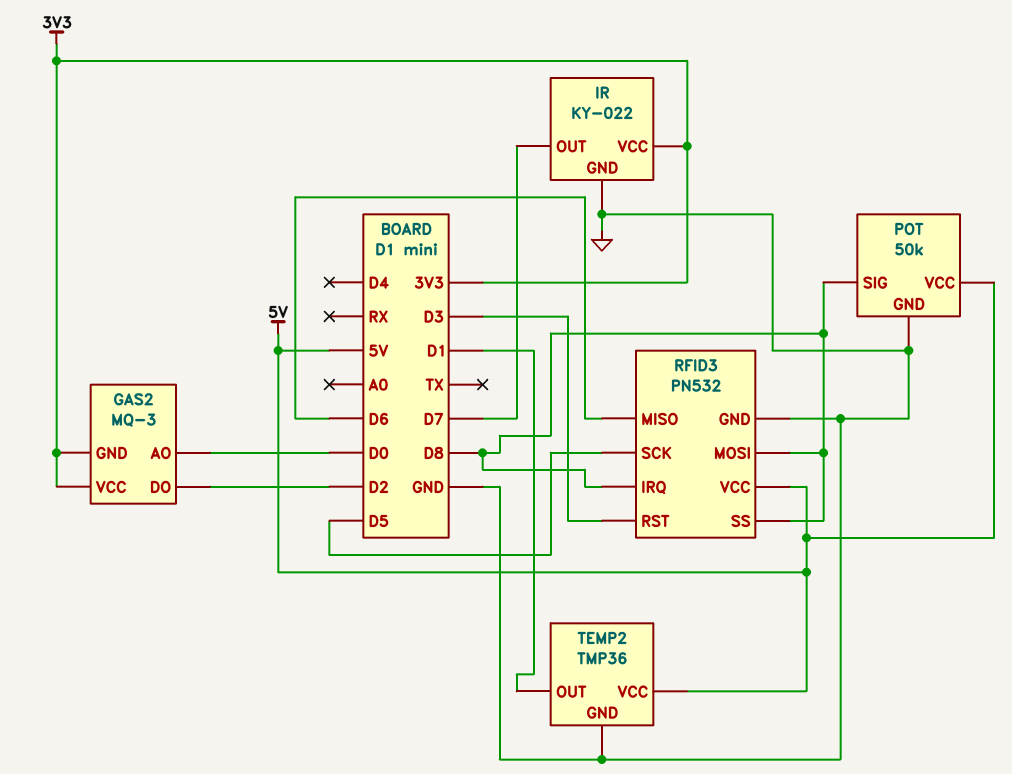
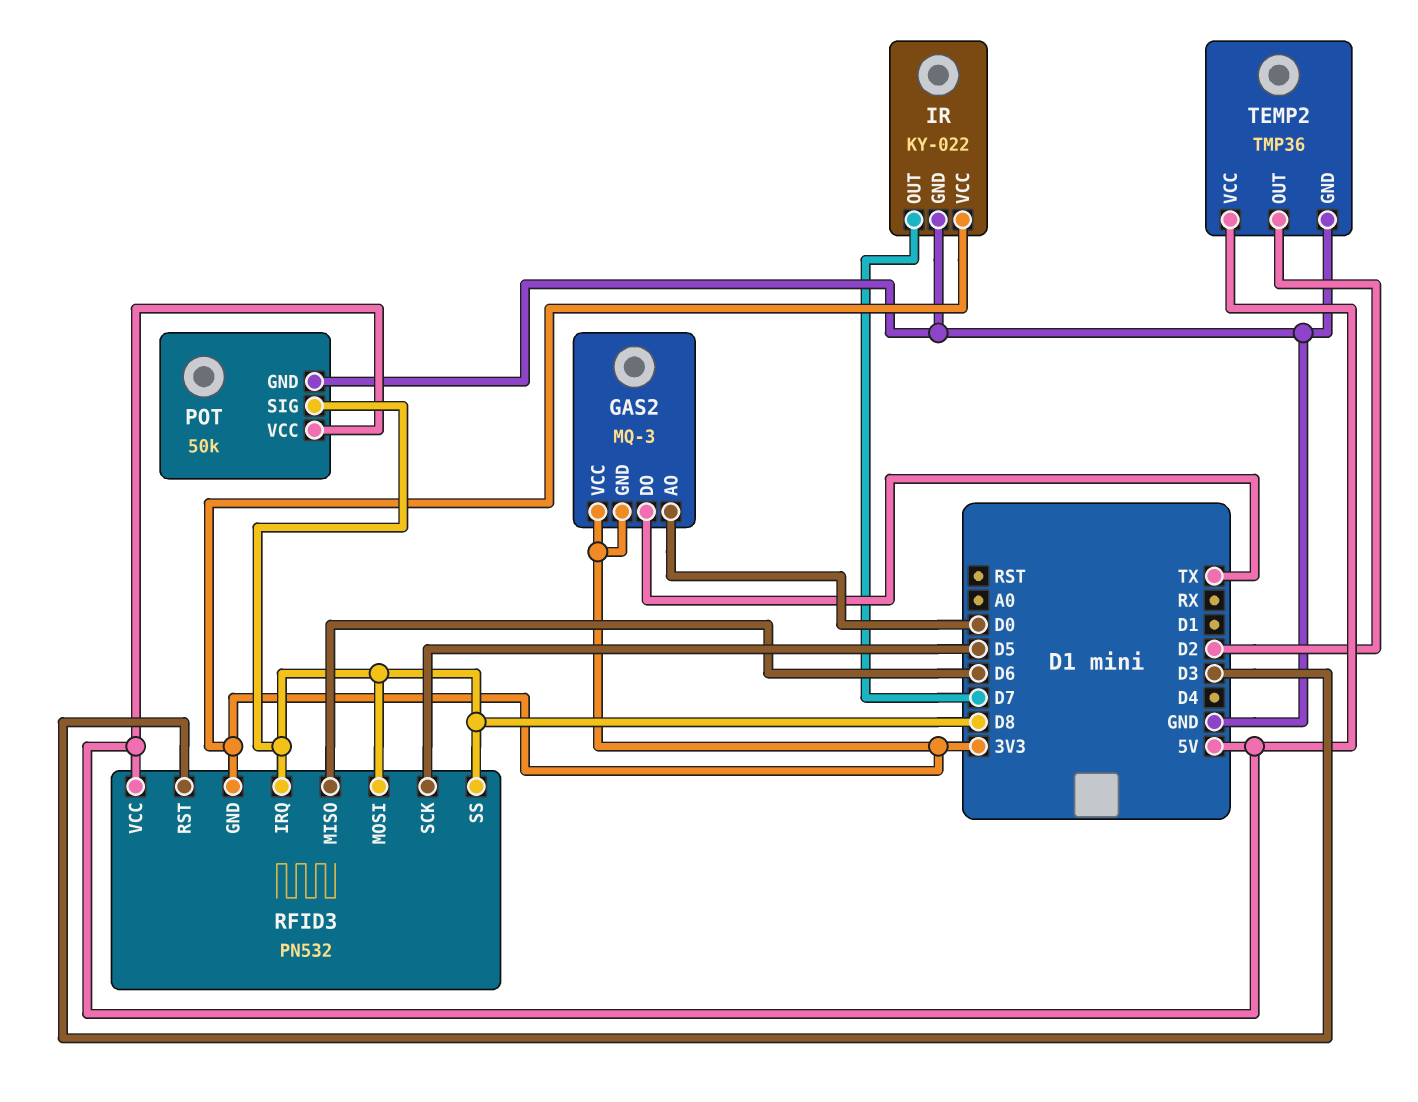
GAS2 pin DO: D2 -> TX
RFID3 pin GND: GND -> 3V3
TEMP2 pin OUT: D1 -> D2

